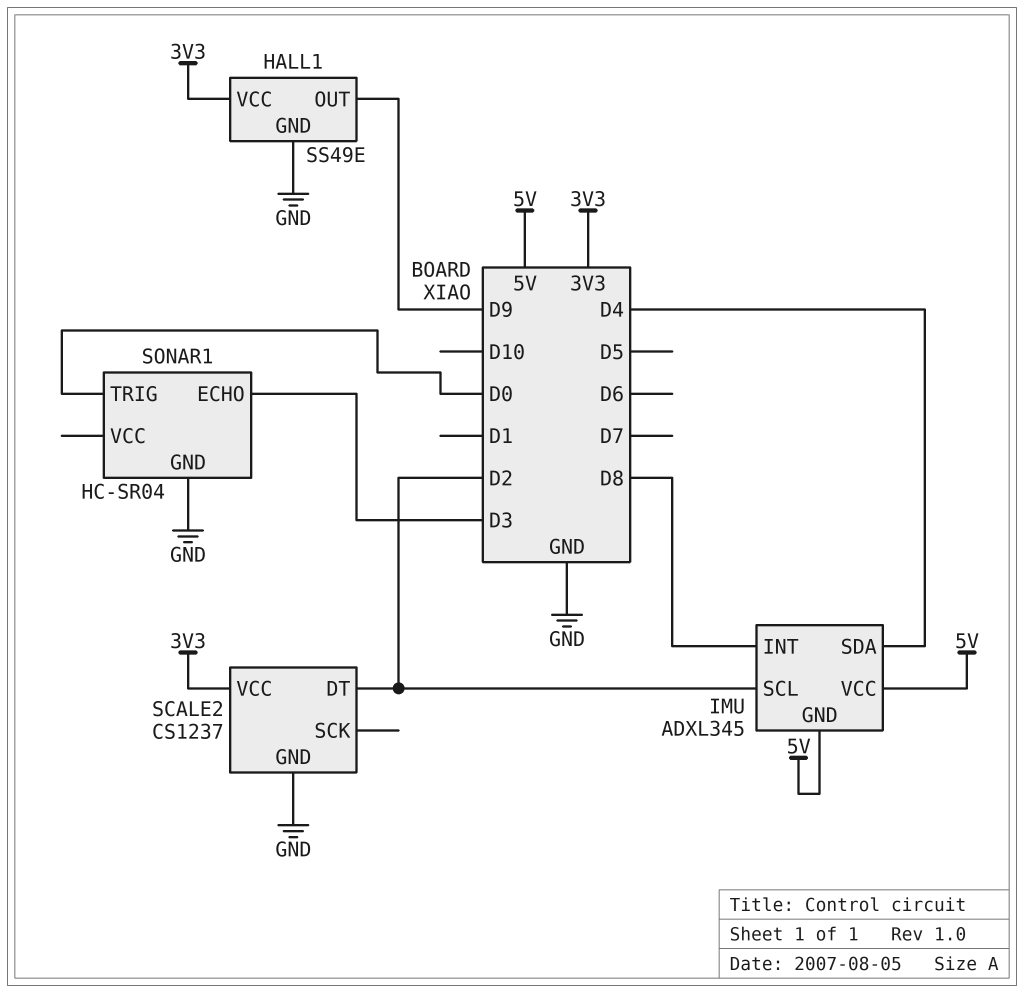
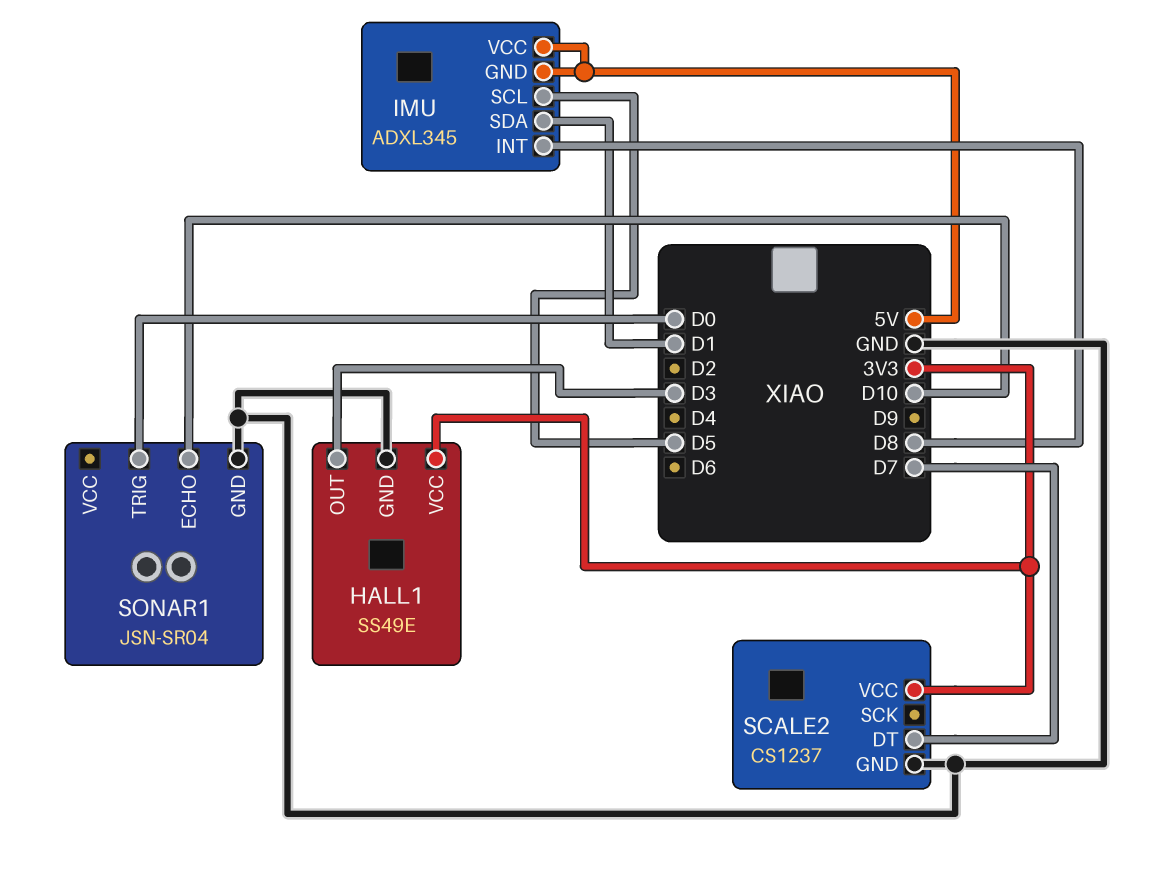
HALL1 pin OUT: D9 -> D3
IMU pin SCL: D2 -> D5
IMU pin SDA: D4 -> D1
SCALE2 pin DT: D2 -> D7
SONAR1: HC-SR04 -> JSN-SR04
SONAR1 pin ECHO: D3 -> D10

